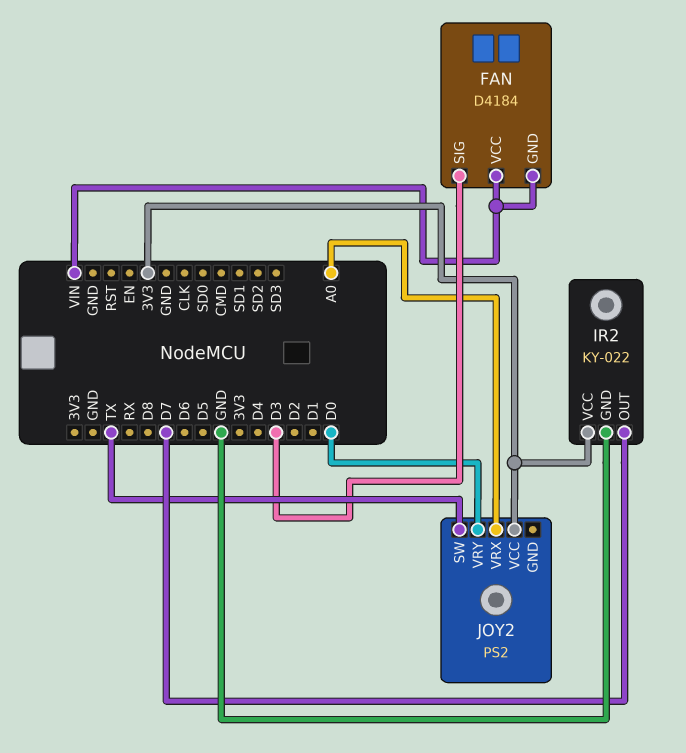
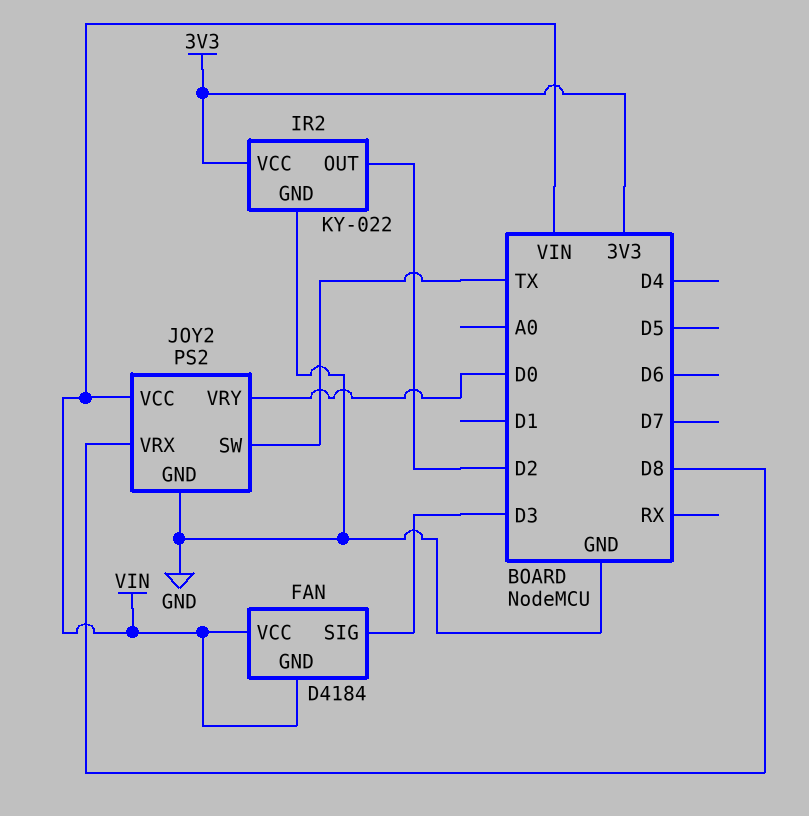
IR2 pin OUT: D7 -> D2
JOY2 pin GND: none -> GND
JOY2 pin VCC: 3V3 -> VIN
JOY2 pin VRX: A0 -> D8

